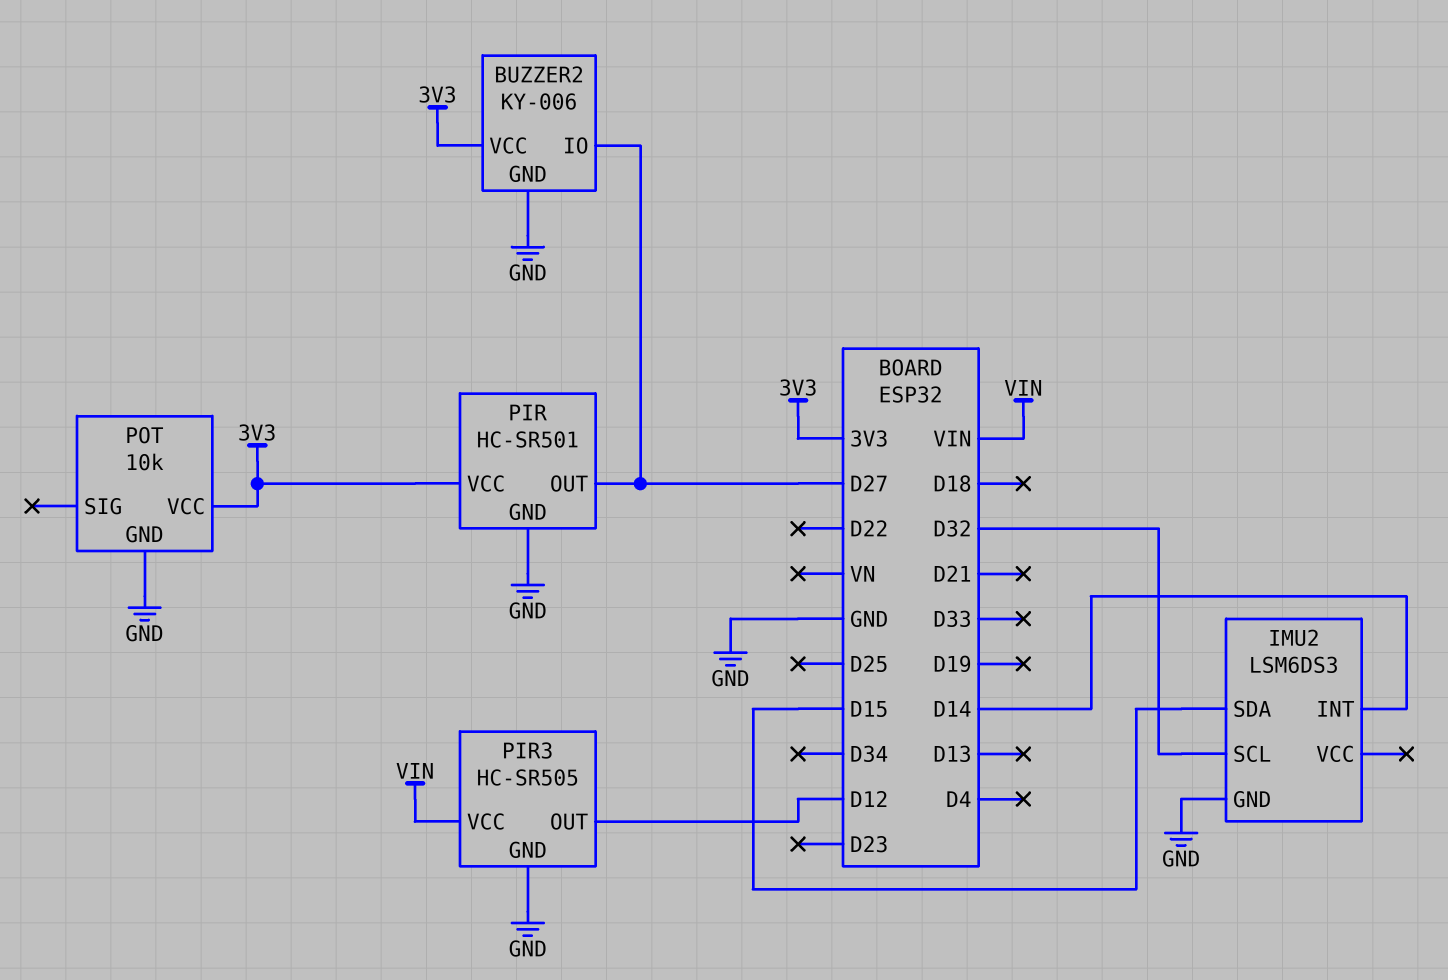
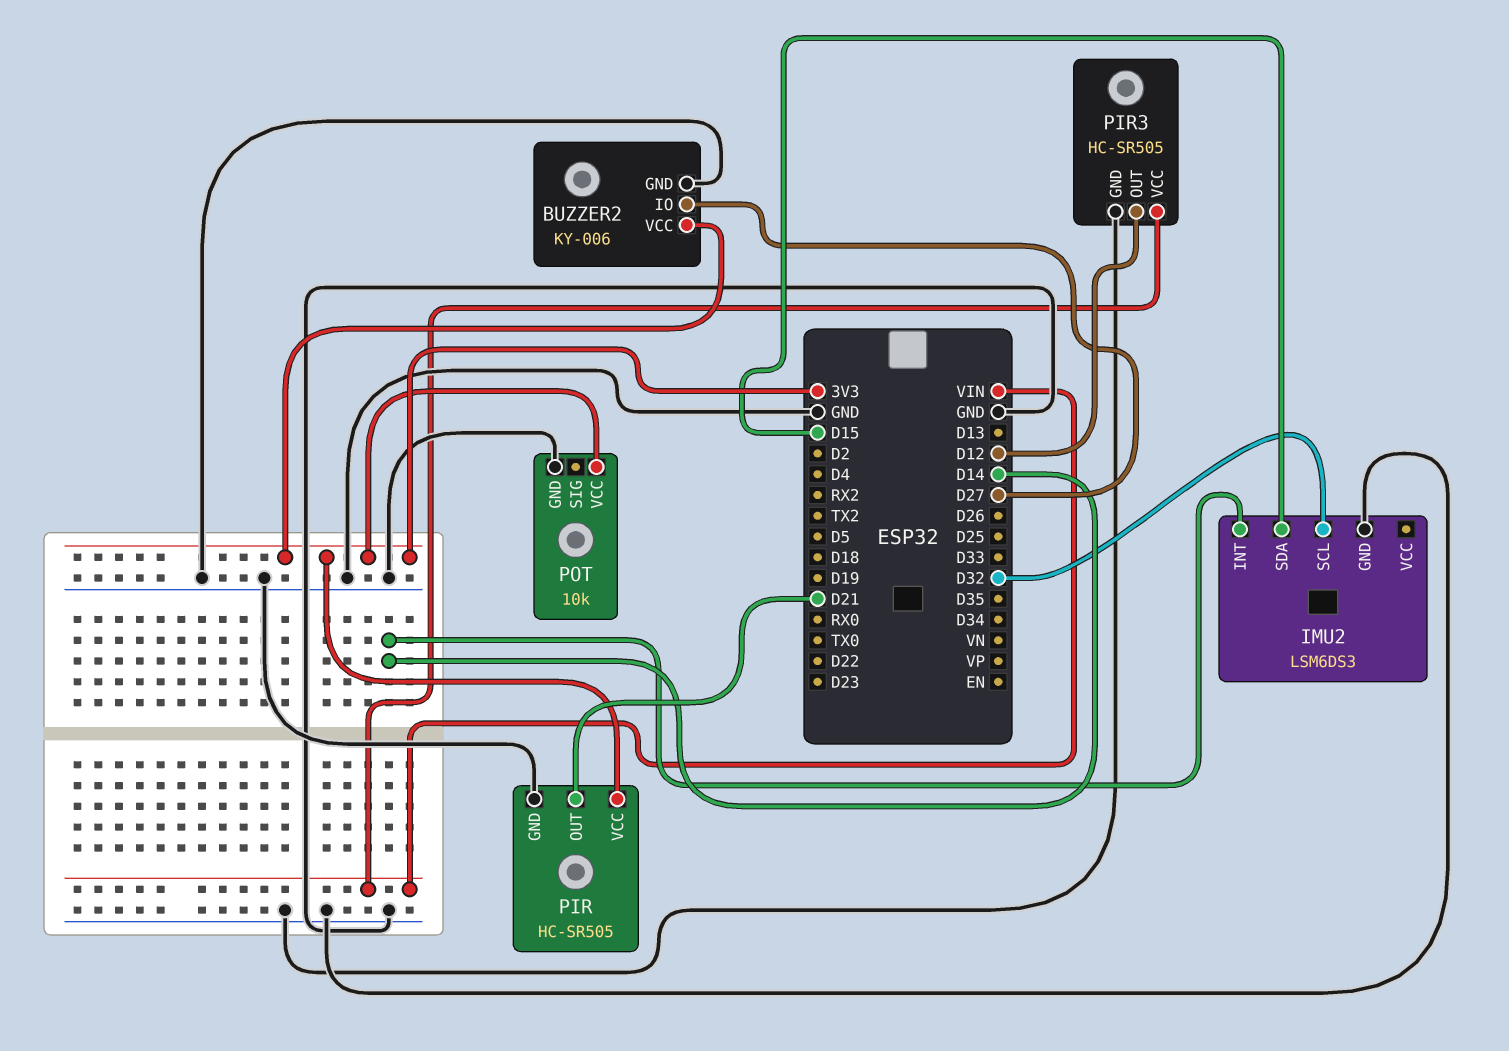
PIR: HC-SR501 -> HC-SR505
PIR pin OUT: D27 -> D21

